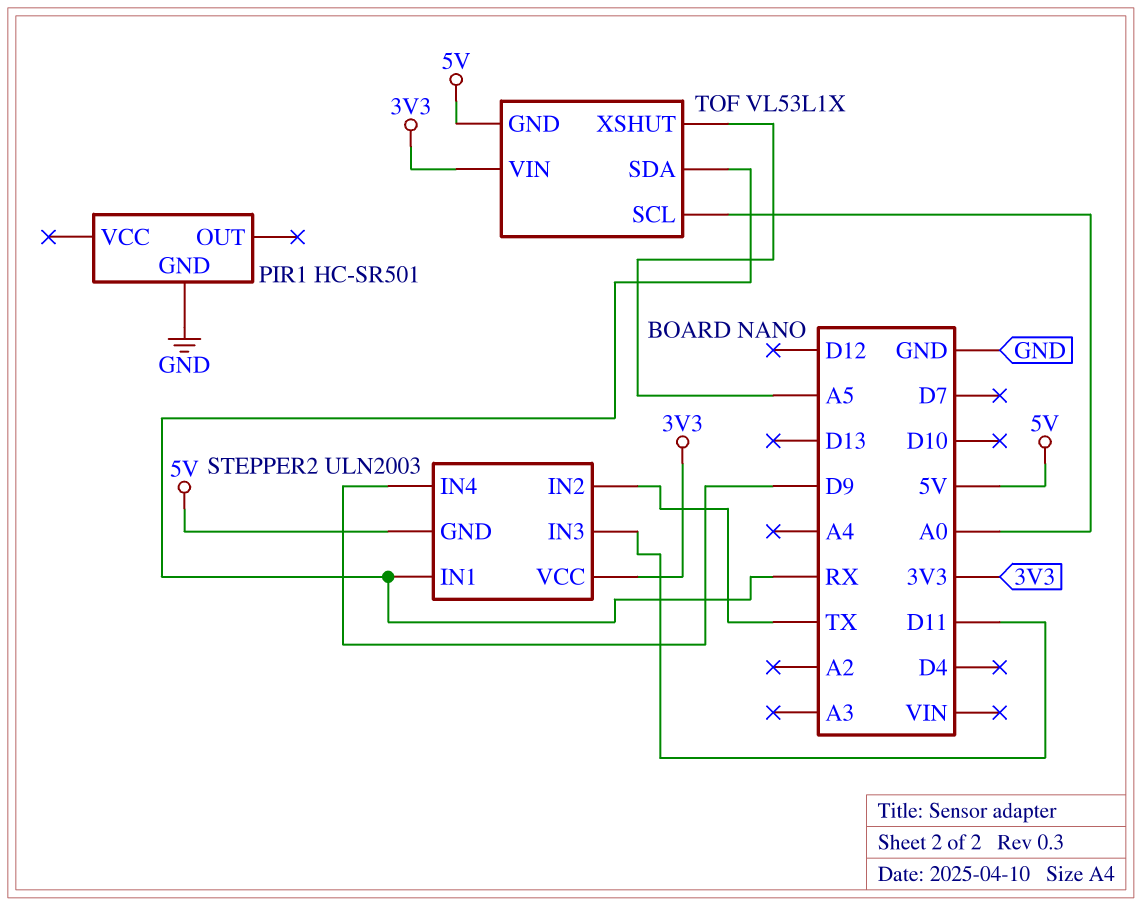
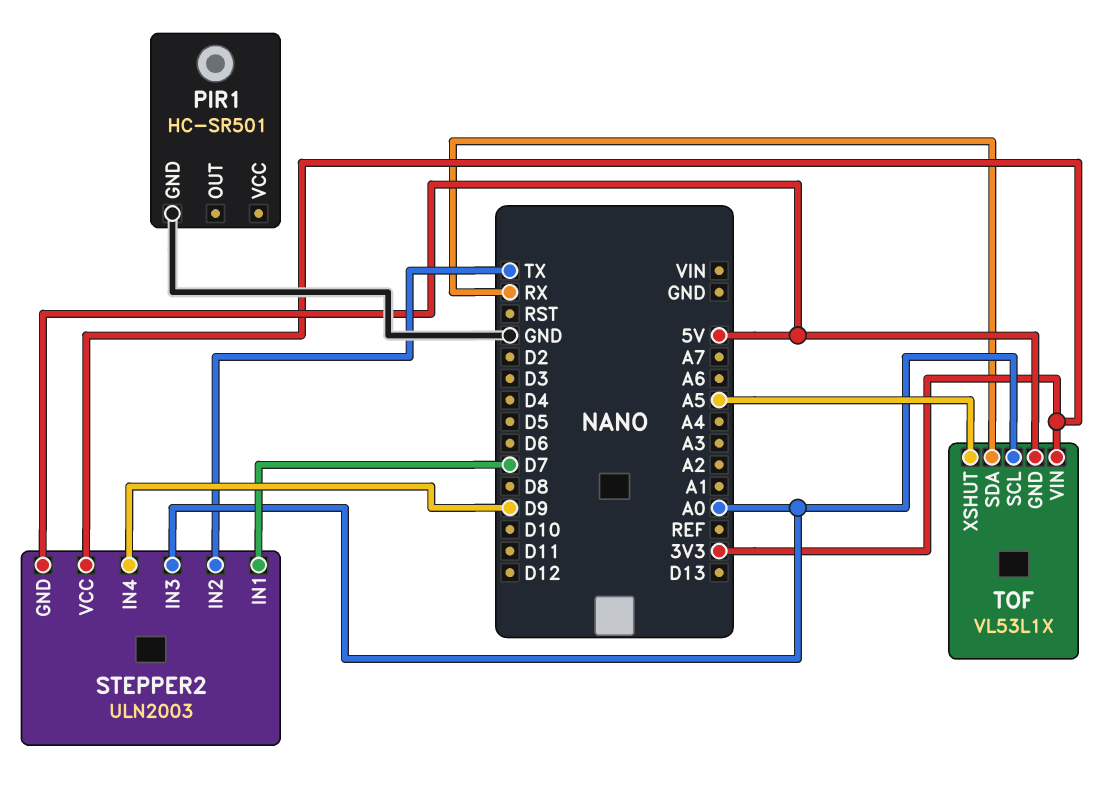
STEPPER2 pin IN1: RX -> D7
STEPPER2 pin IN3: D11 -> A0

